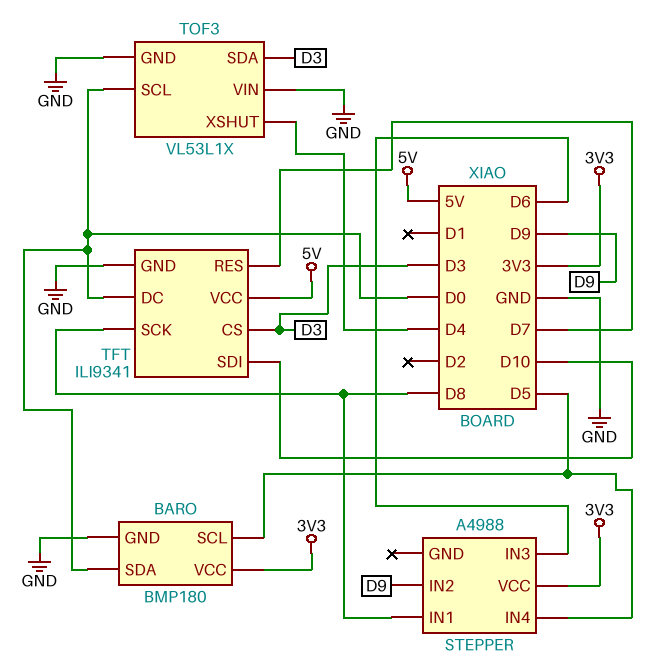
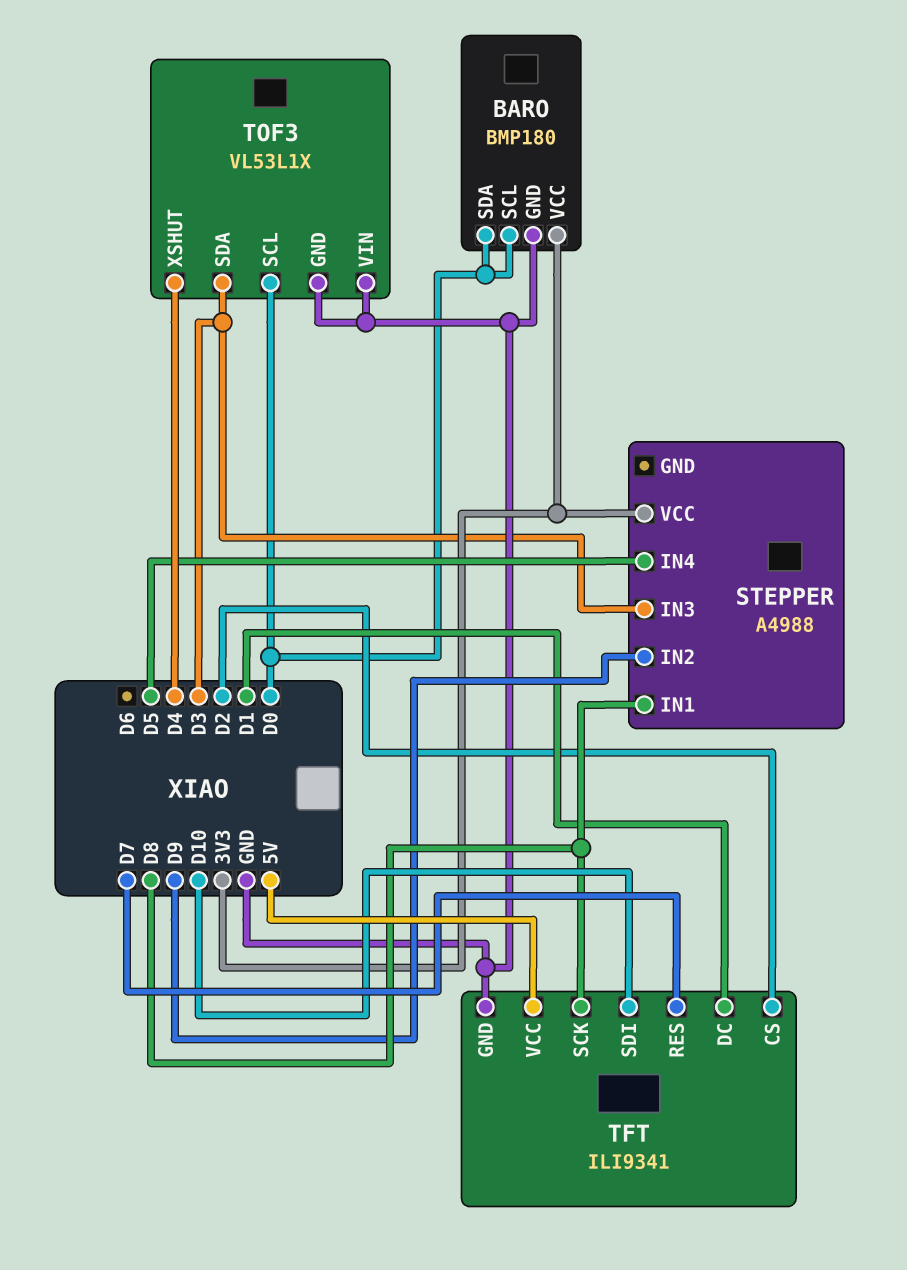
BARO pin SCL: D5 -> D0
STEPPER pin IN3: D6 -> D3
TFT pin CS: D3 -> D2
TFT pin DC: D0 -> D1

